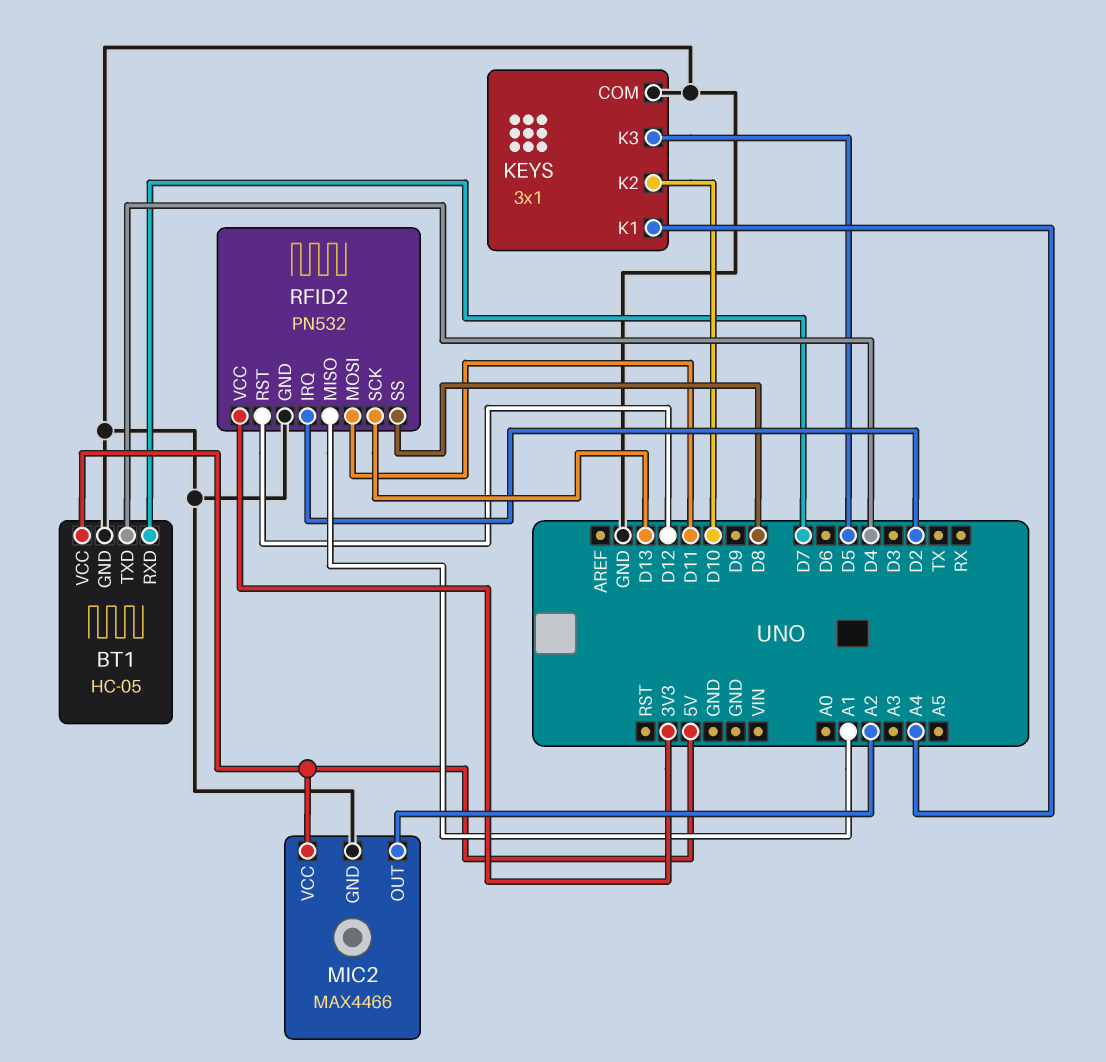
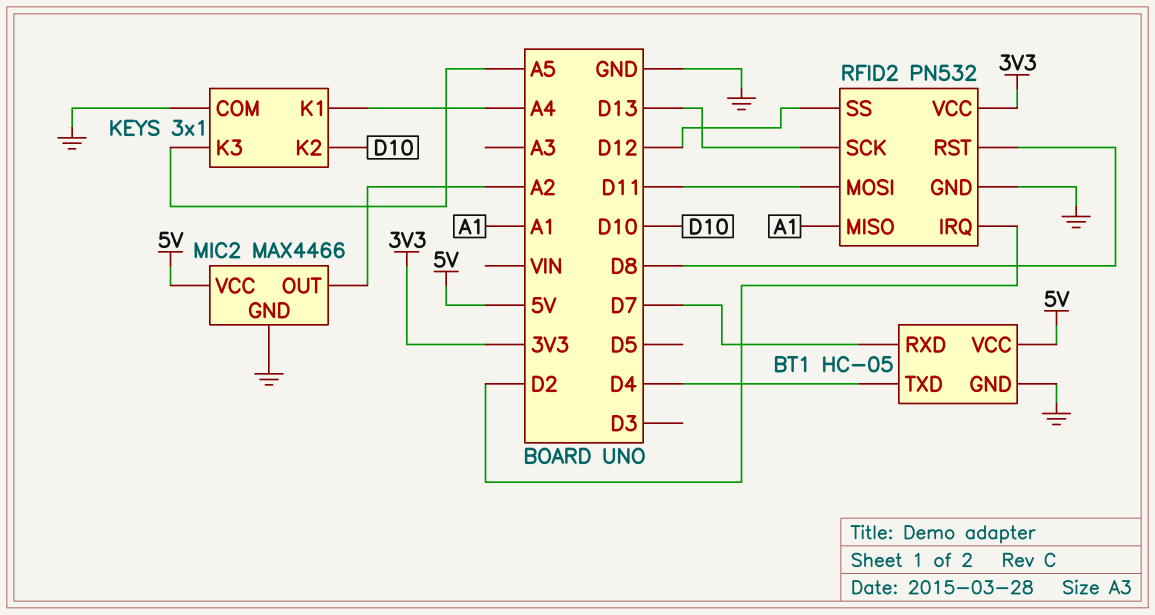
KEYS pin K3: D5 -> A5
RFID2 pin RST: D12 -> D8
RFID2 pin SS: D8 -> D12

